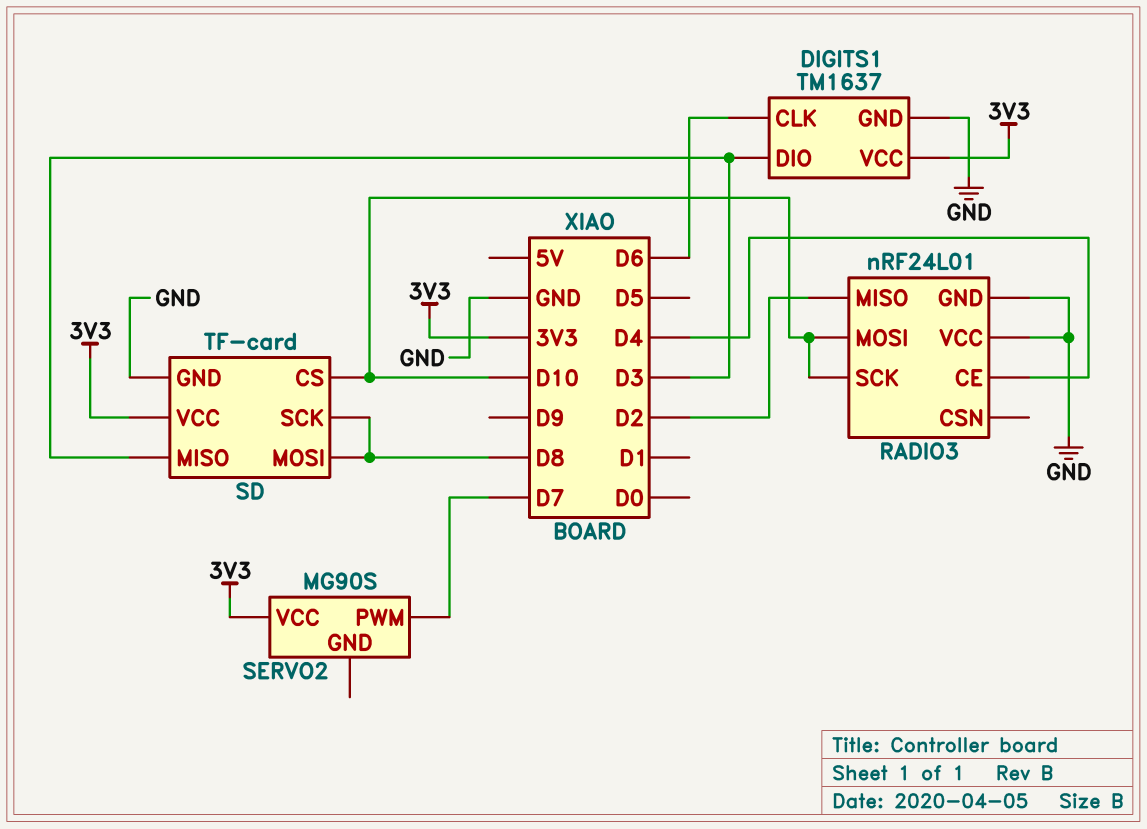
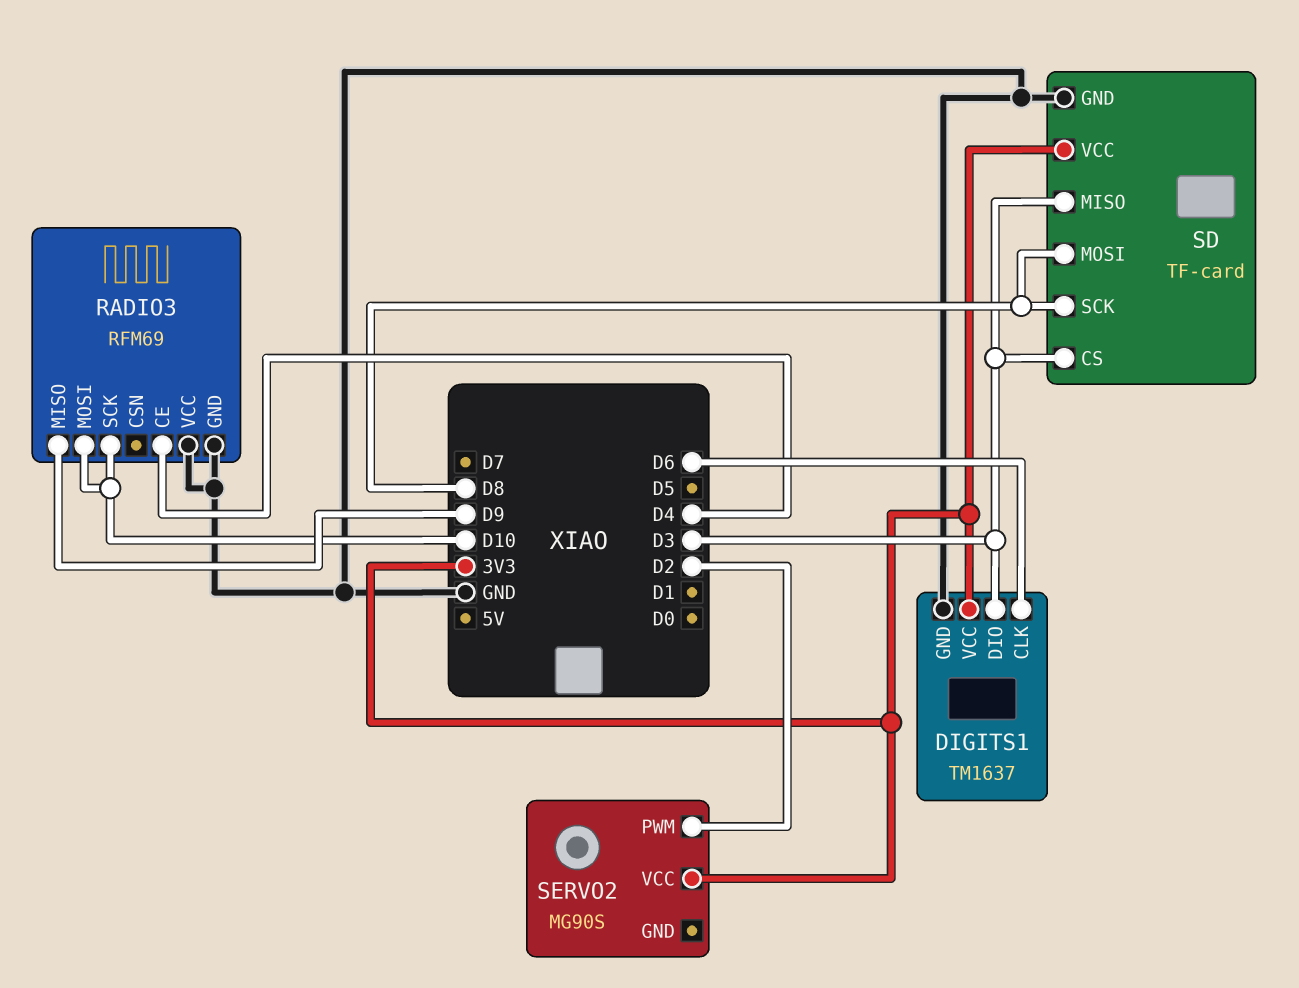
RADIO3: nRF24L01 -> RFM69
RADIO3 pin MISO: D2 -> D9
SD pin CS: D10 -> D3
SERVO2 pin PWM: D7 -> D2

